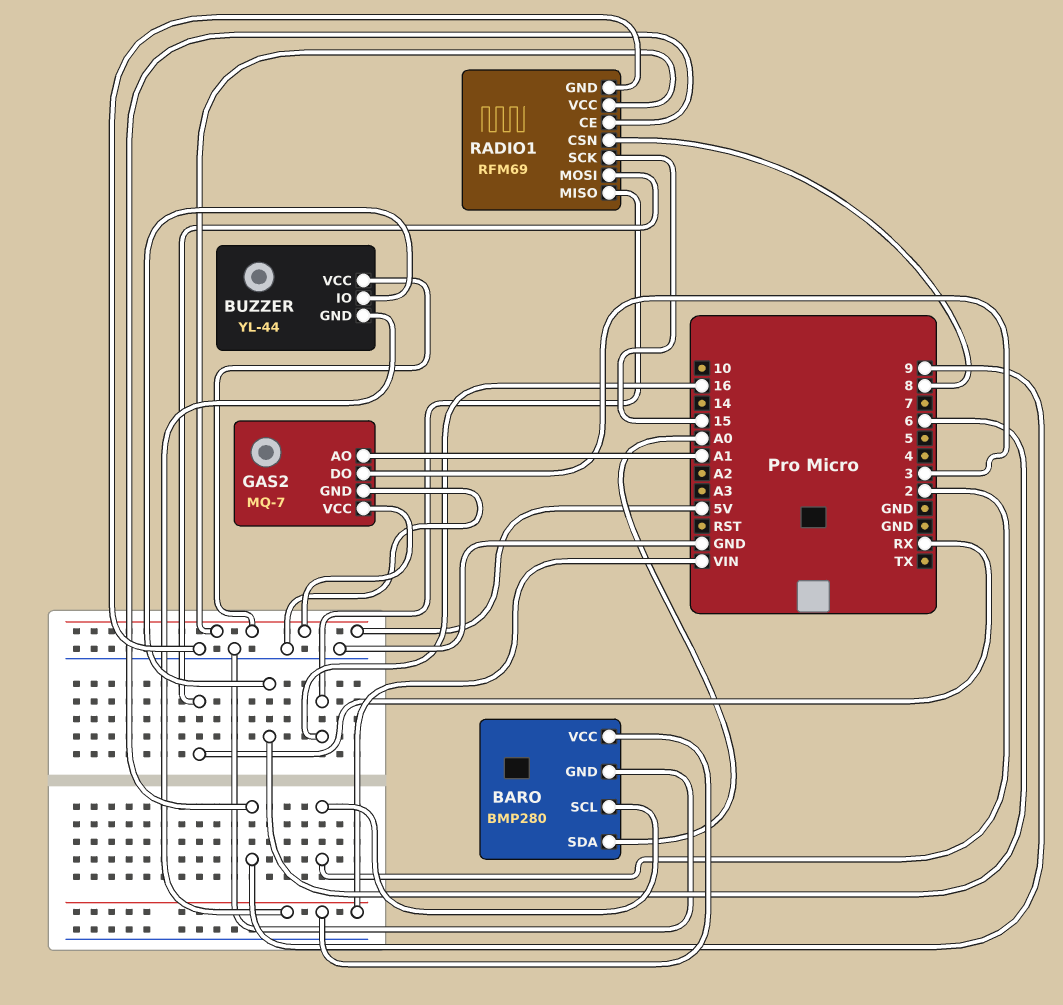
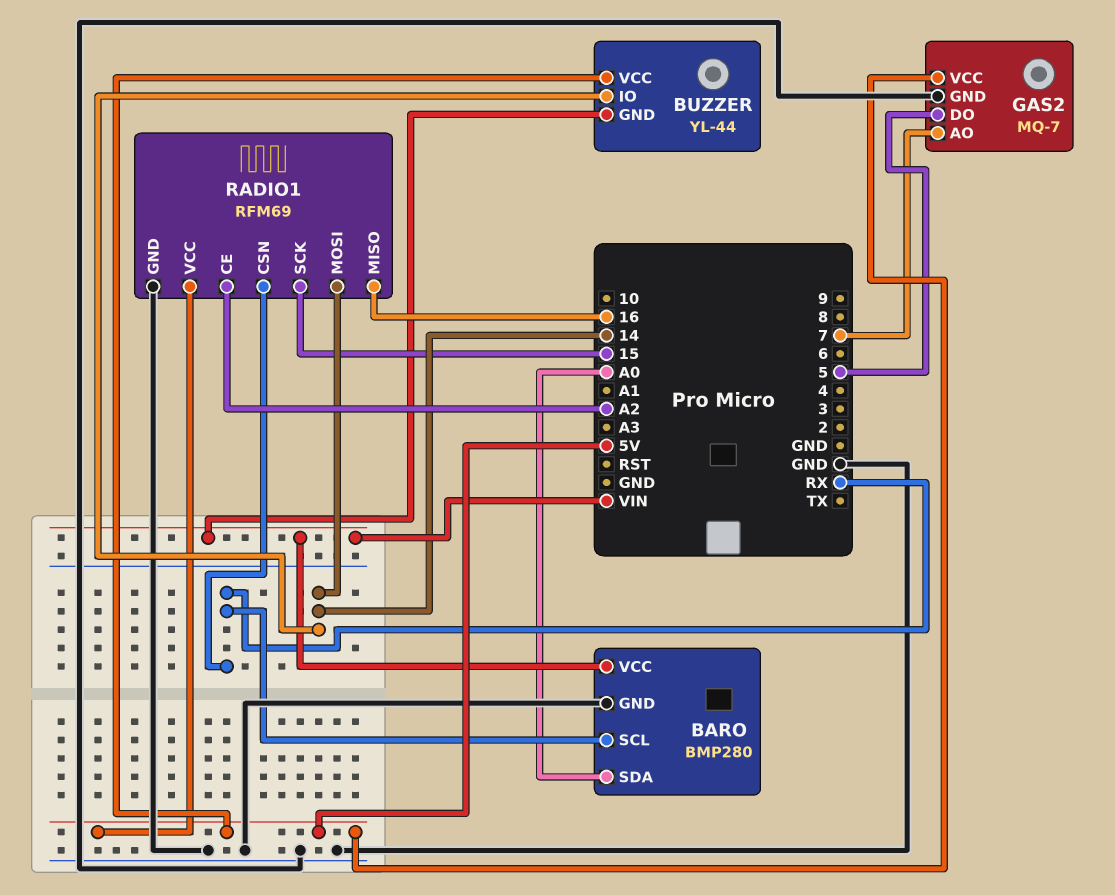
BARO pin SCL: 2 -> RX
BUZZER pin IO: 6 -> 14
GAS2 pin AO: A1 -> 7
GAS2 pin DO: 3 -> 5
RADIO1 pin CE: 9 -> A2
RADIO1 pin CSN: 8 -> RX
RADIO1 pin MOSI: RX -> 14

